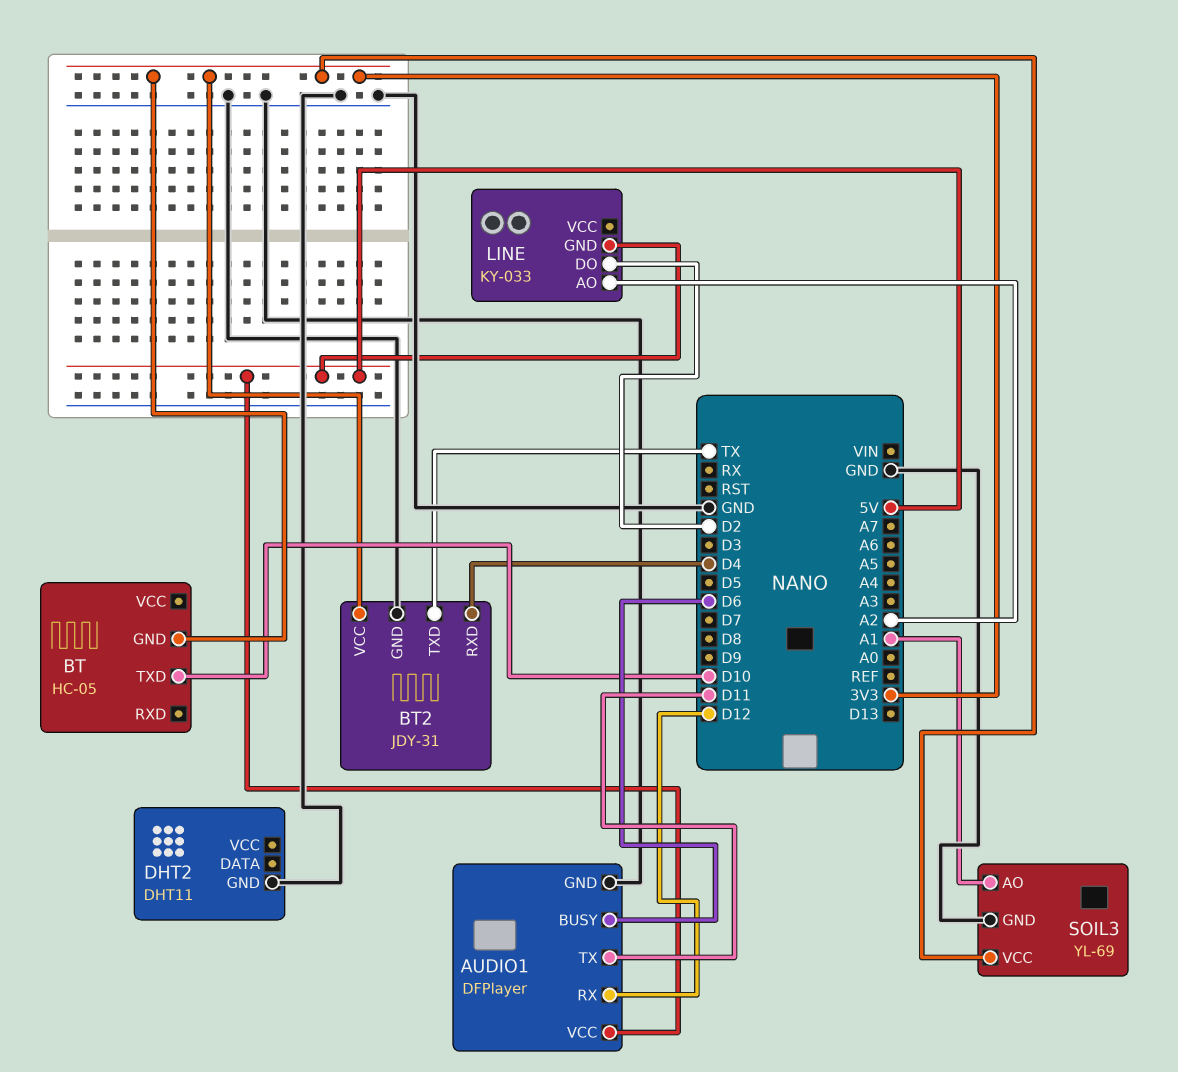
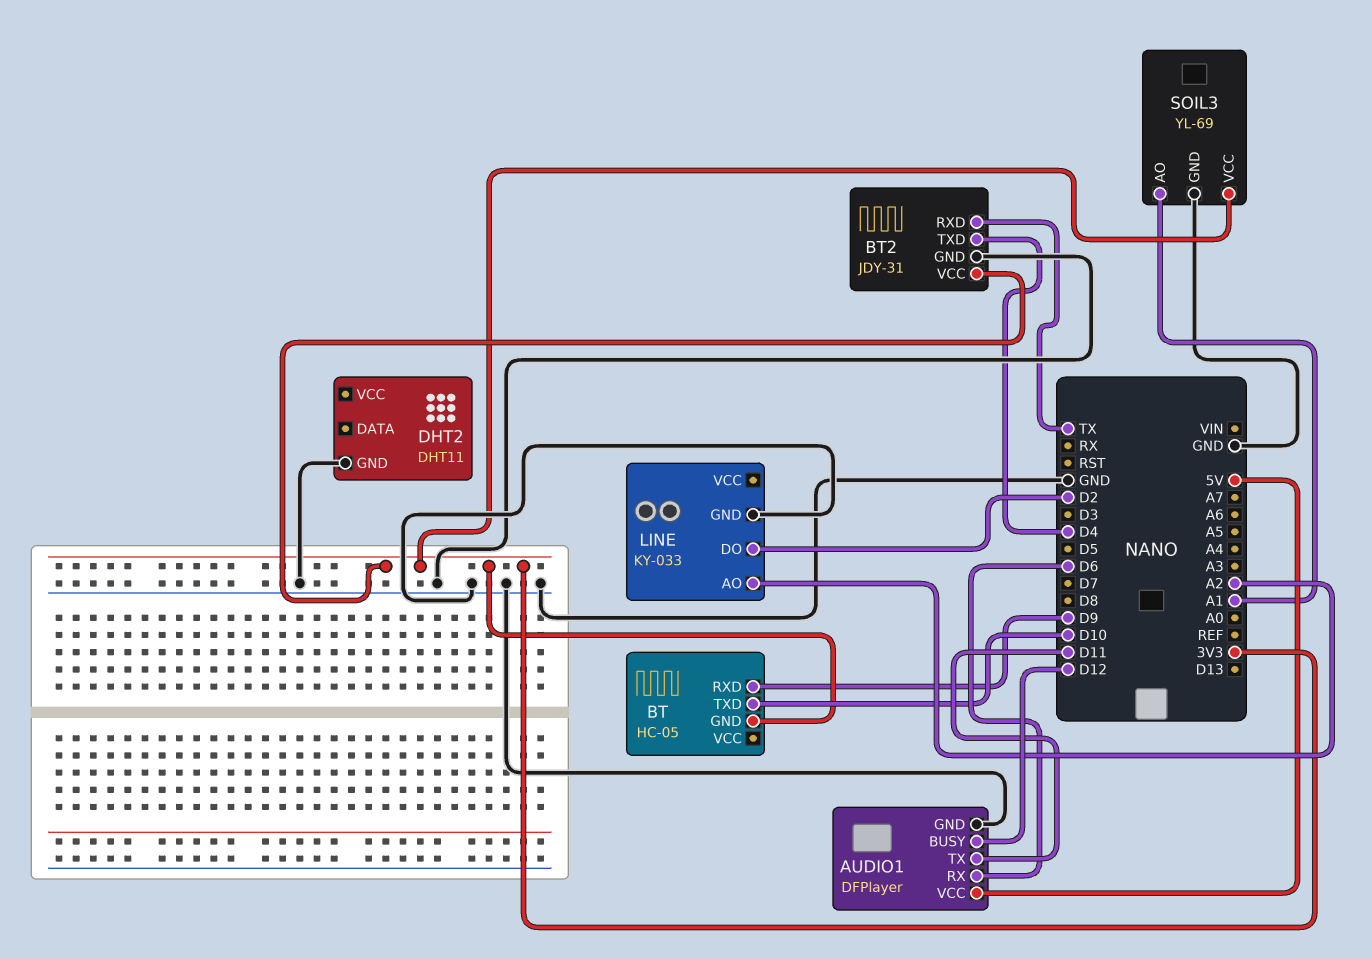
AUDIO1 pin BUSY: D6 -> D12
AUDIO1 pin RX: D12 -> D6
BT pin RXD: none -> D9
BT2 pin RXD: D4 -> TX
BT2 pin TXD: TX -> D4
LINE pin GND: 5V -> GND

